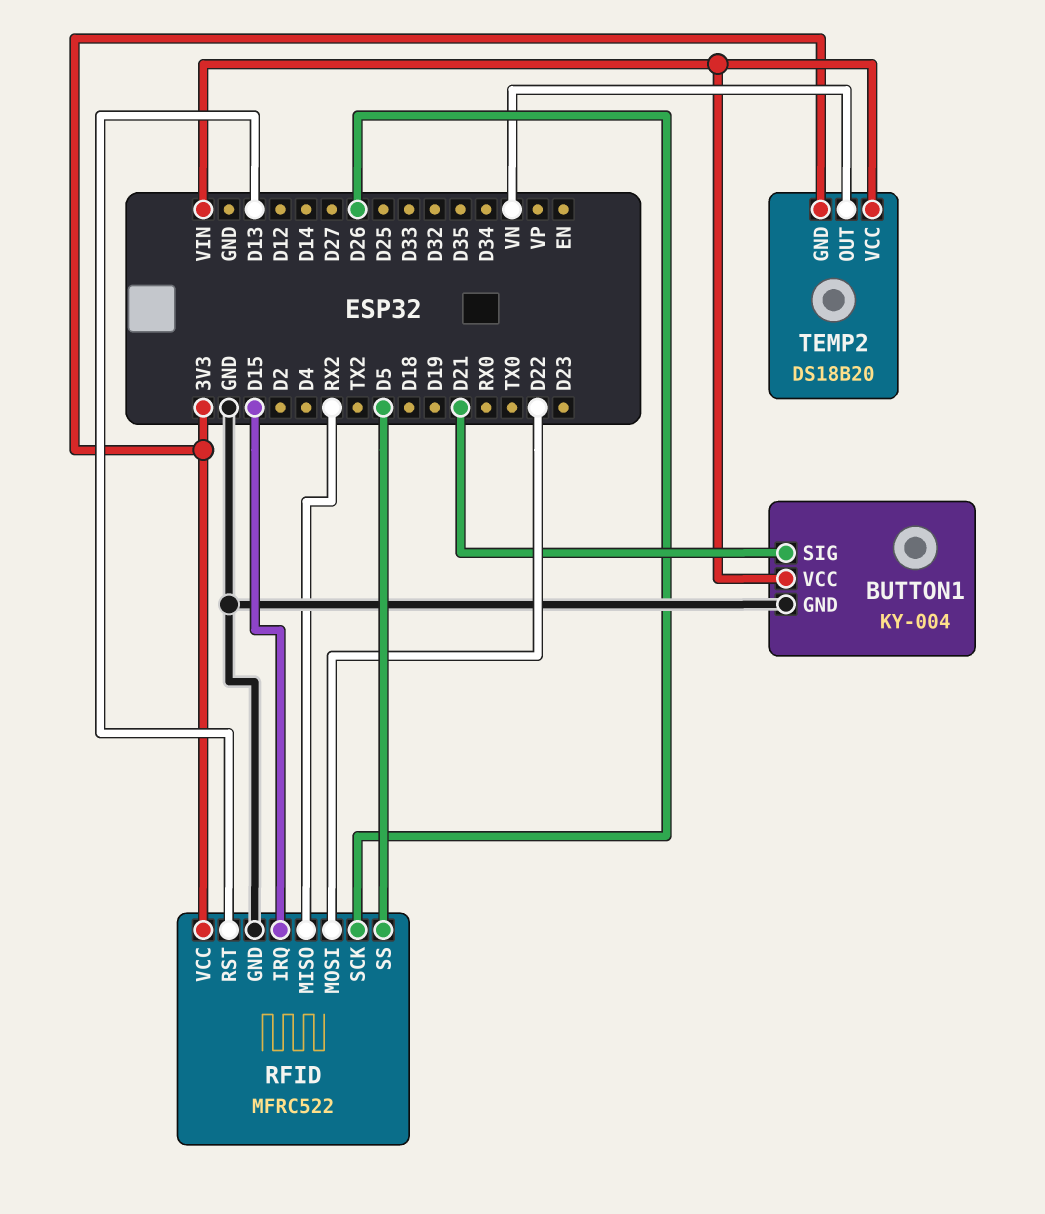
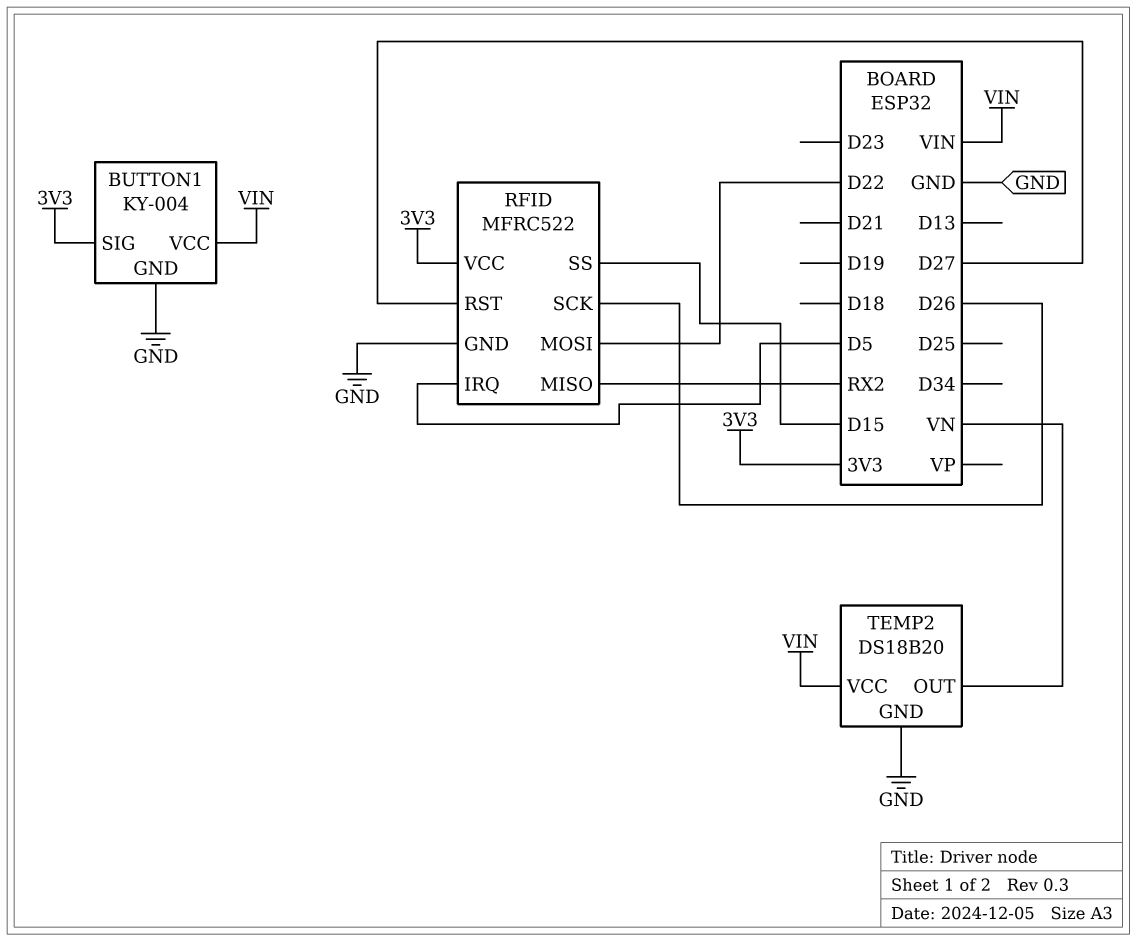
BUTTON1 pin SIG: D21 -> 3V3
RFID pin IRQ: D15 -> D5
RFID pin RST: D13 -> D27
RFID pin SS: D5 -> D15
TEMP2 pin GND: 3V3 -> GND

